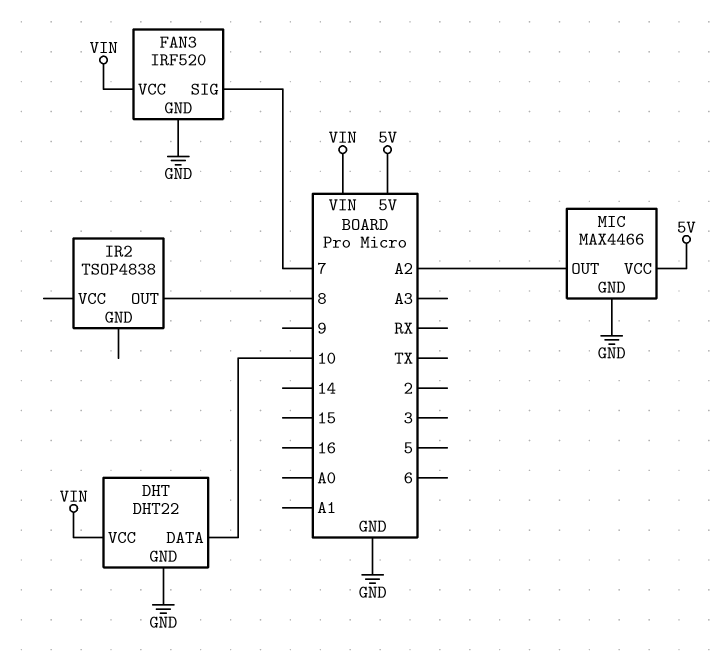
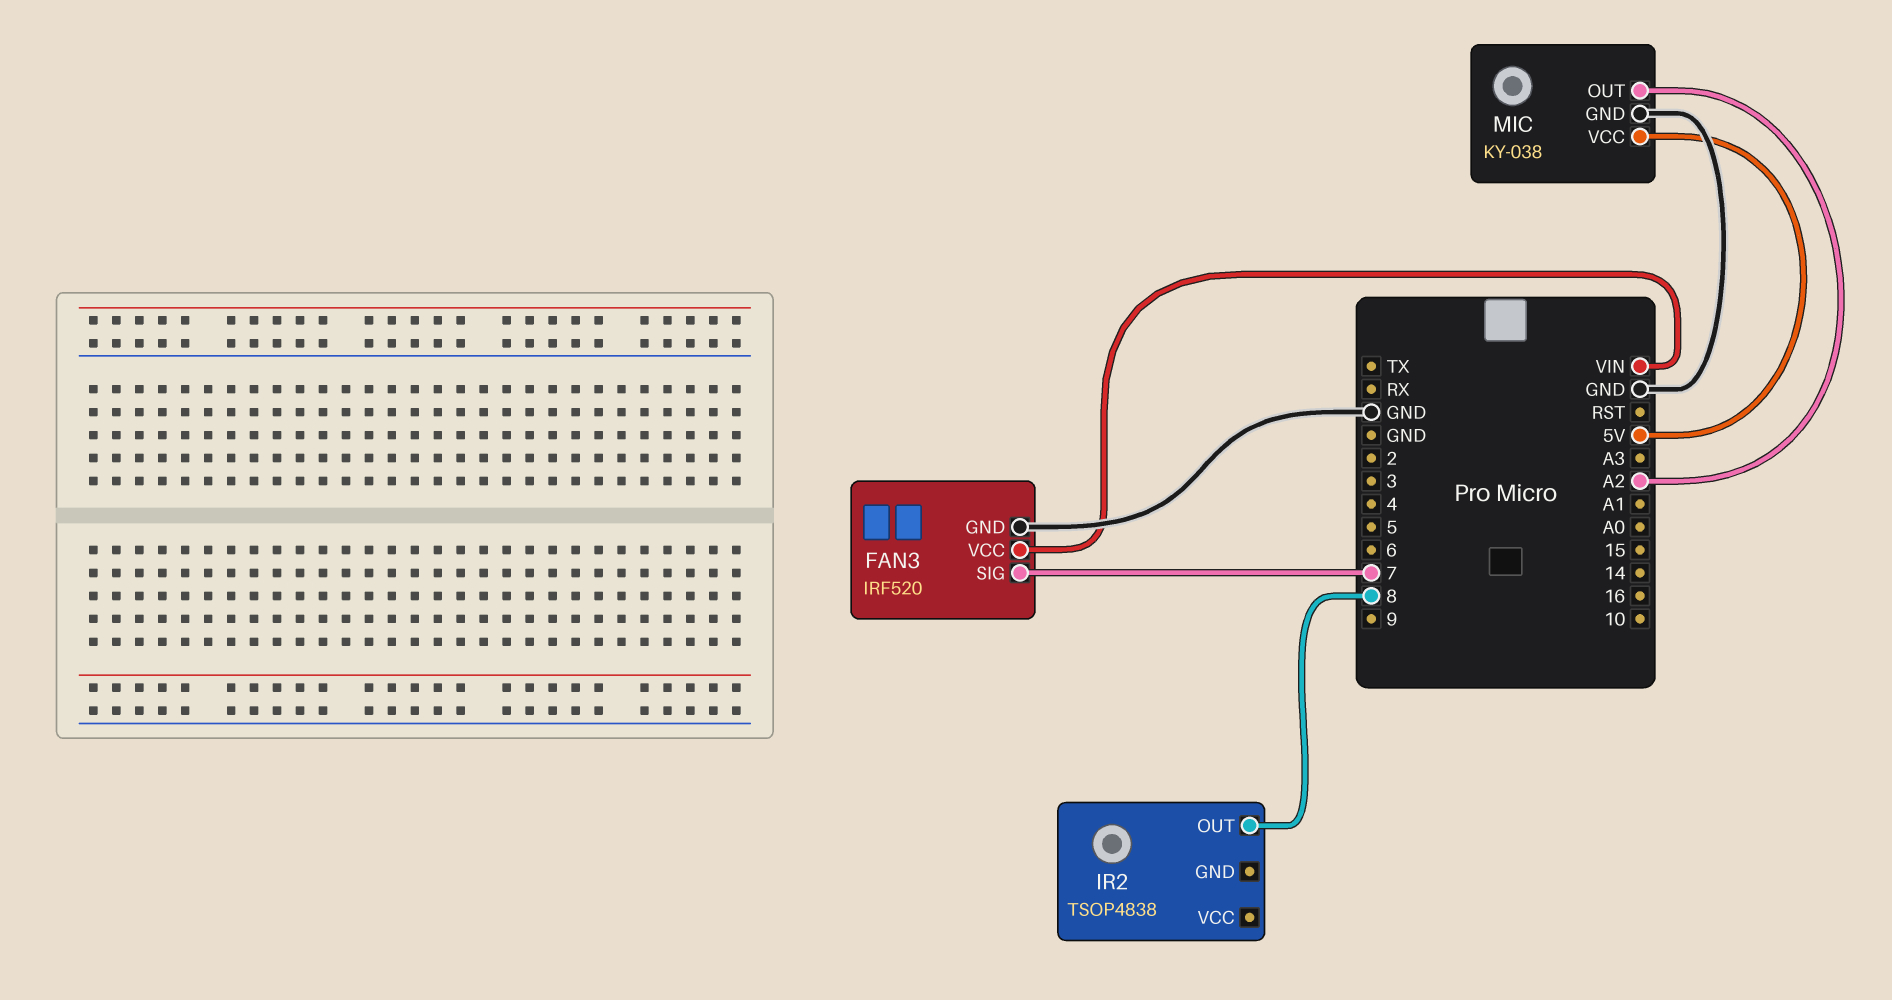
DHT: DHT22 -> none
DHT pin DATA: 10 -> none
DHT pin GND: GND -> none
DHT pin VCC: VIN -> none
MIC: MAX4466 -> KY-038

